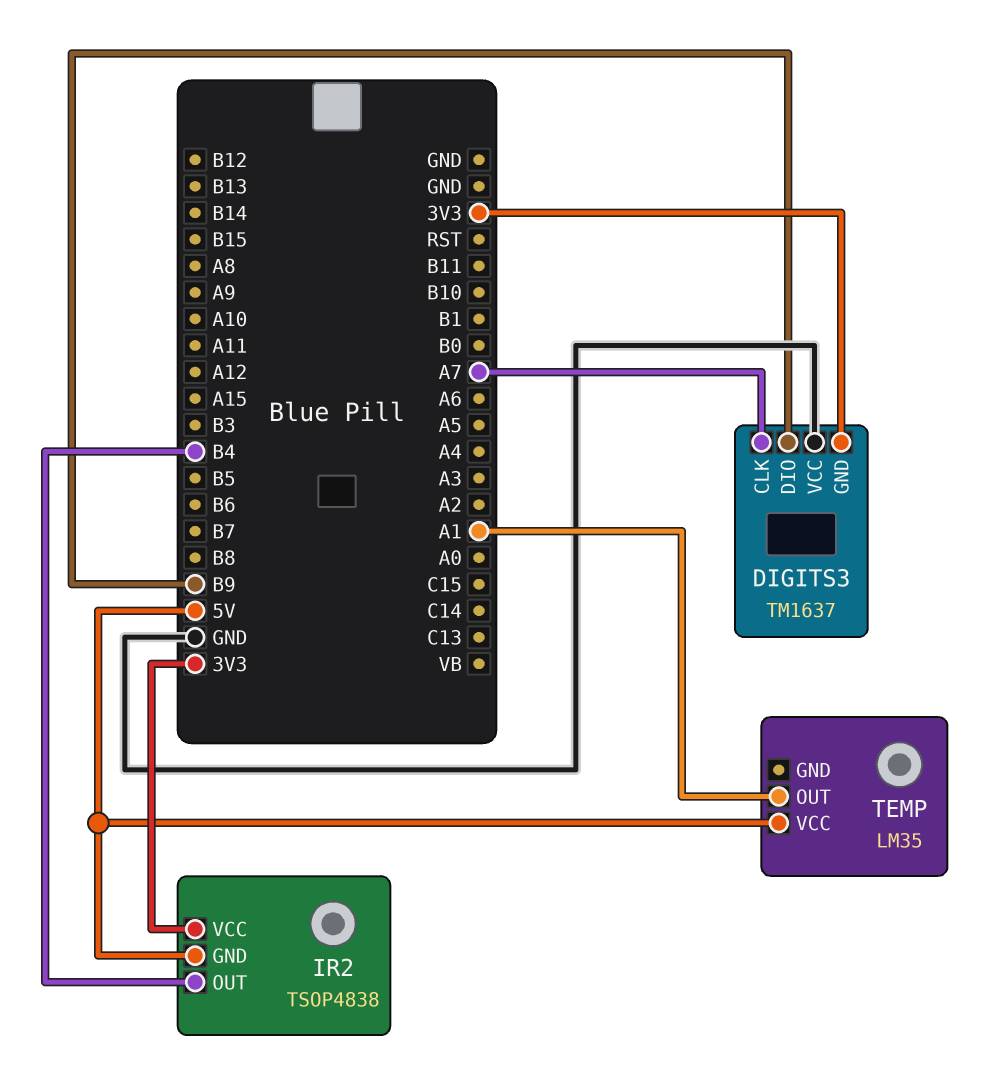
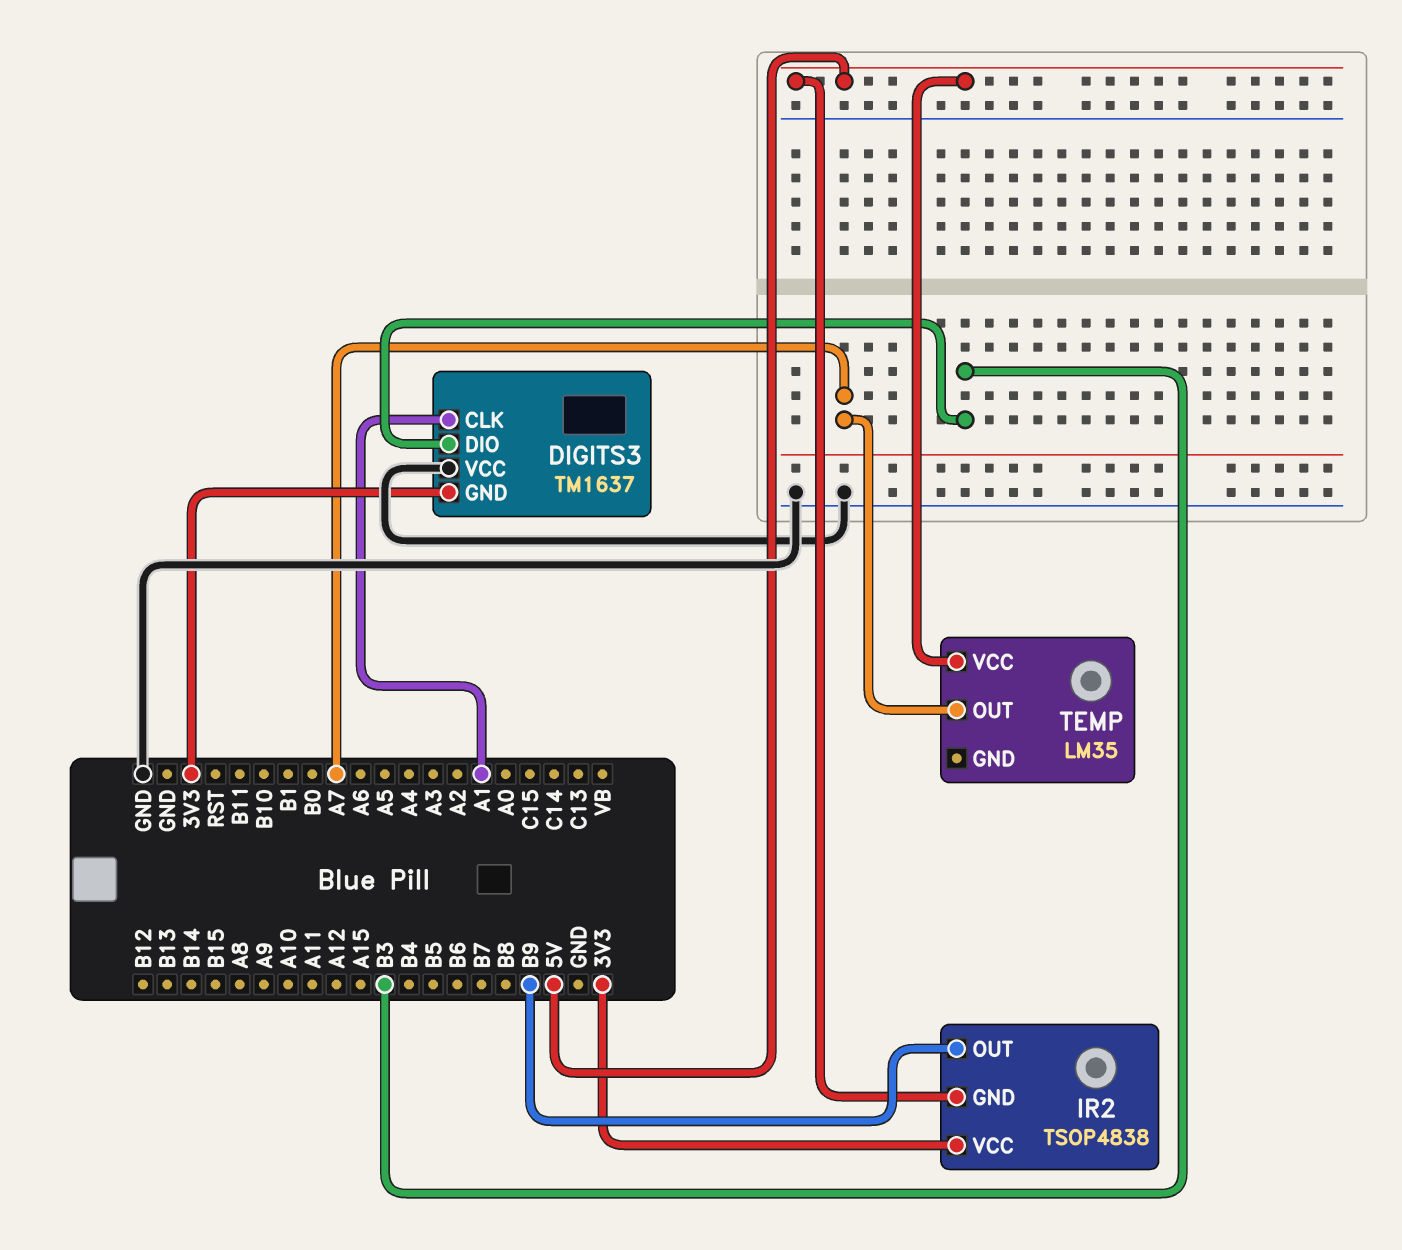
DIGITS3 pin CLK: A7 -> A1
DIGITS3 pin DIO: B9 -> B3
IR2 pin OUT: B4 -> B9
TEMP pin OUT: A1 -> A7

